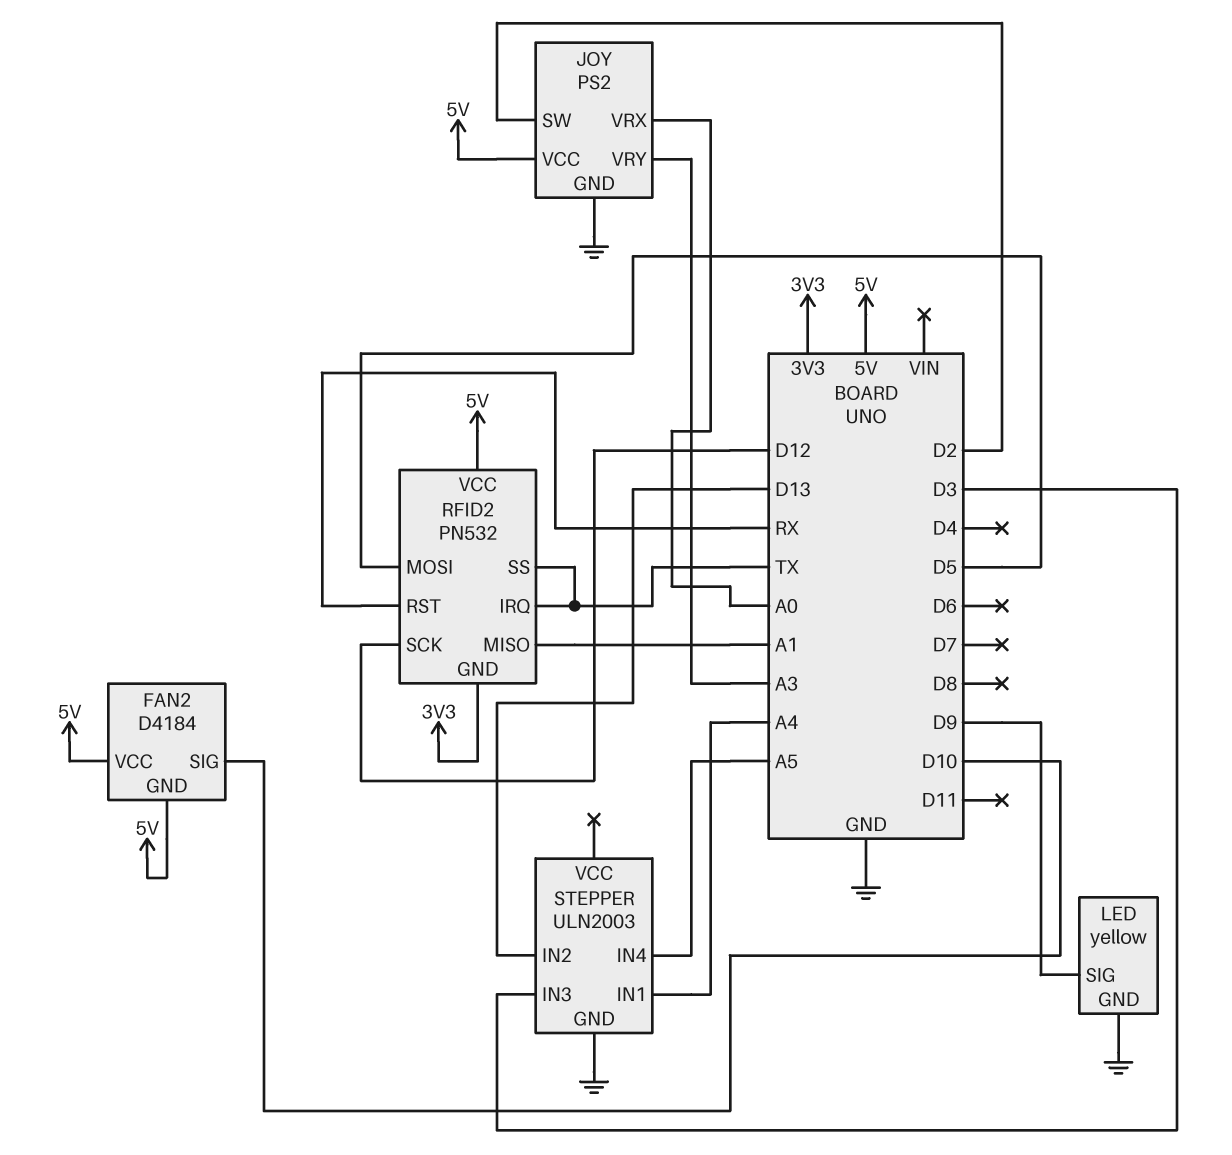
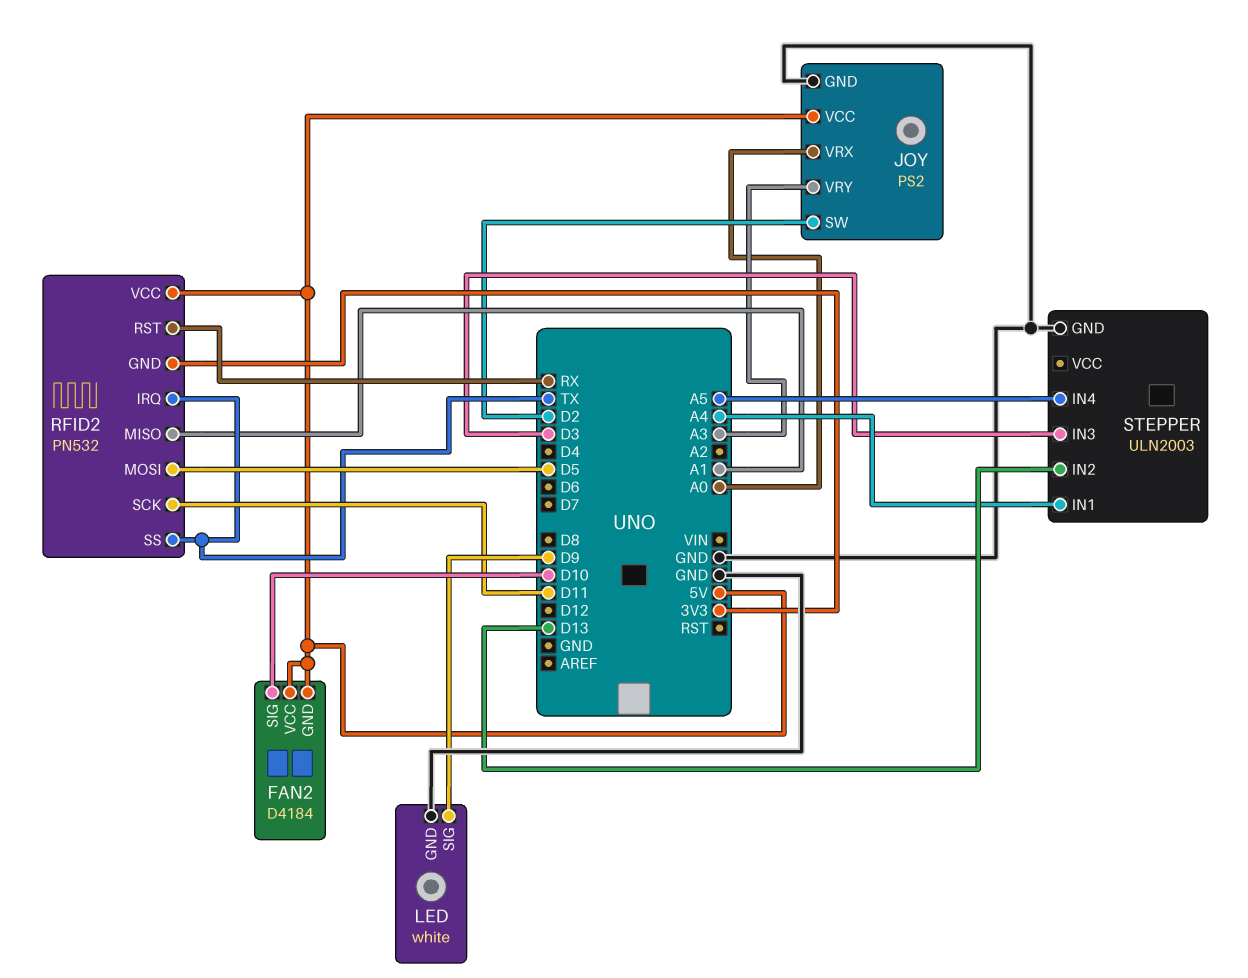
LED: yellow -> white
RFID2 pin SCK: D12 -> D11

